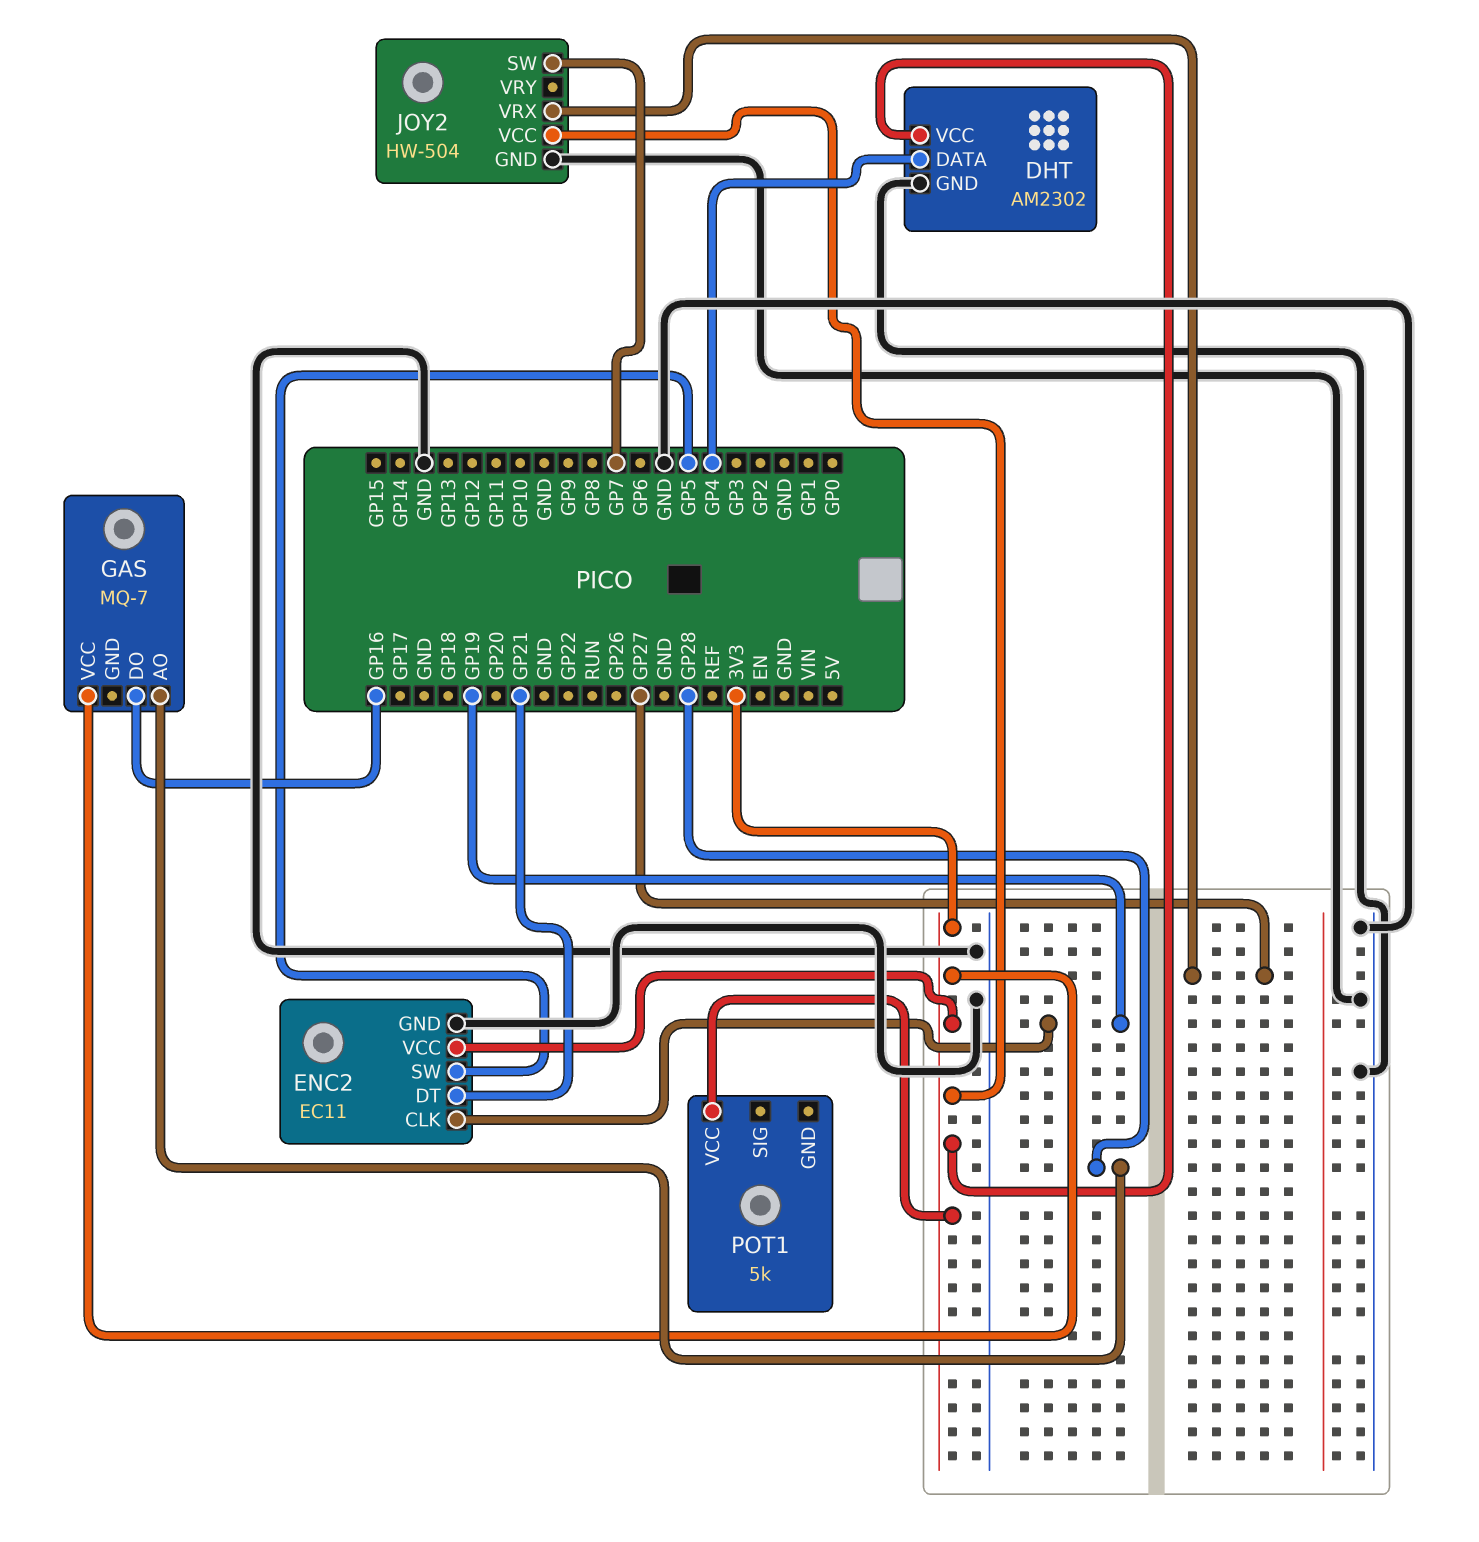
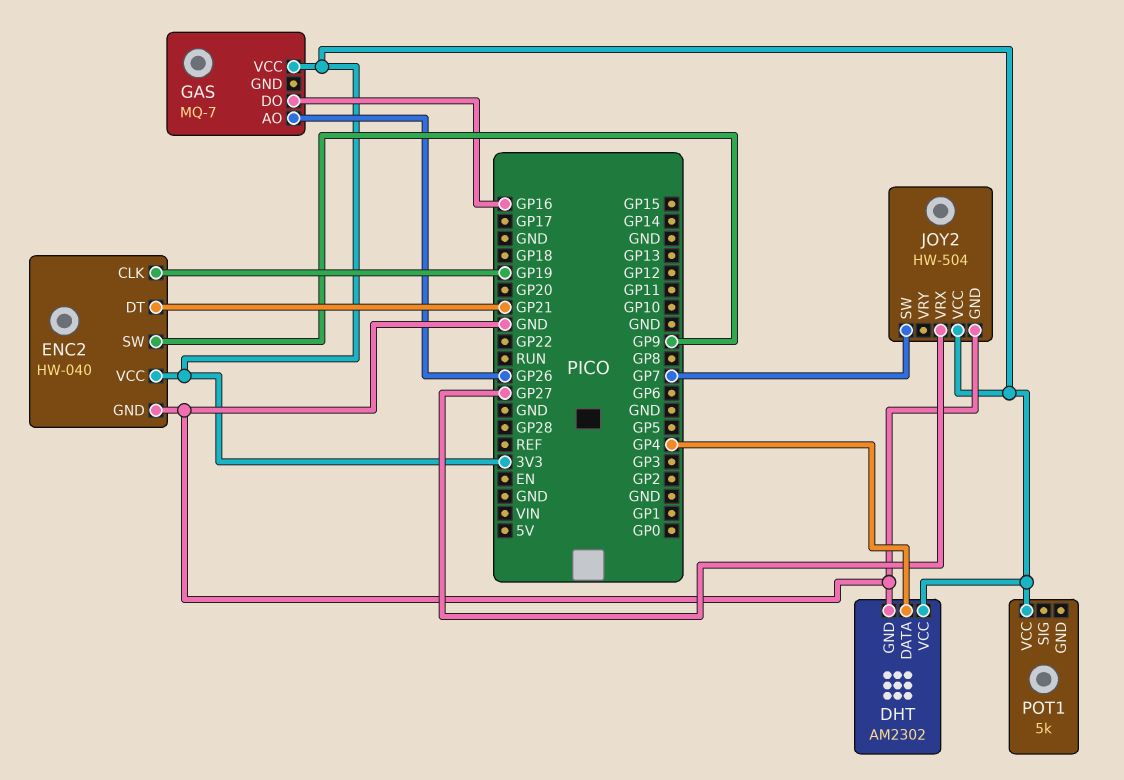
ENC2: EC11 -> HW-040
ENC2 pin SW: GP5 -> GP9
GAS pin AO: GP28 -> GP26

